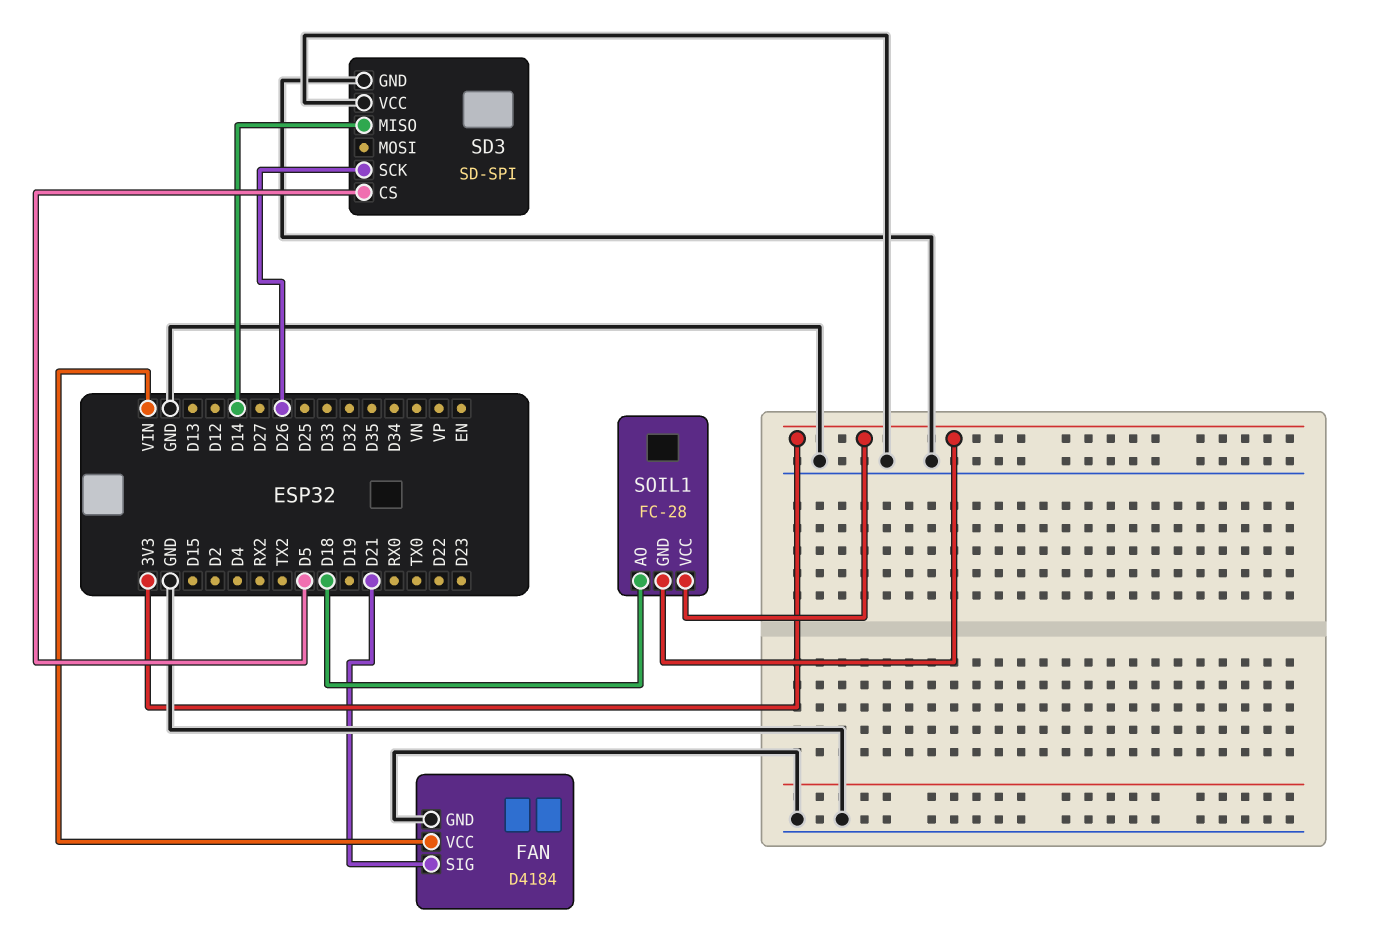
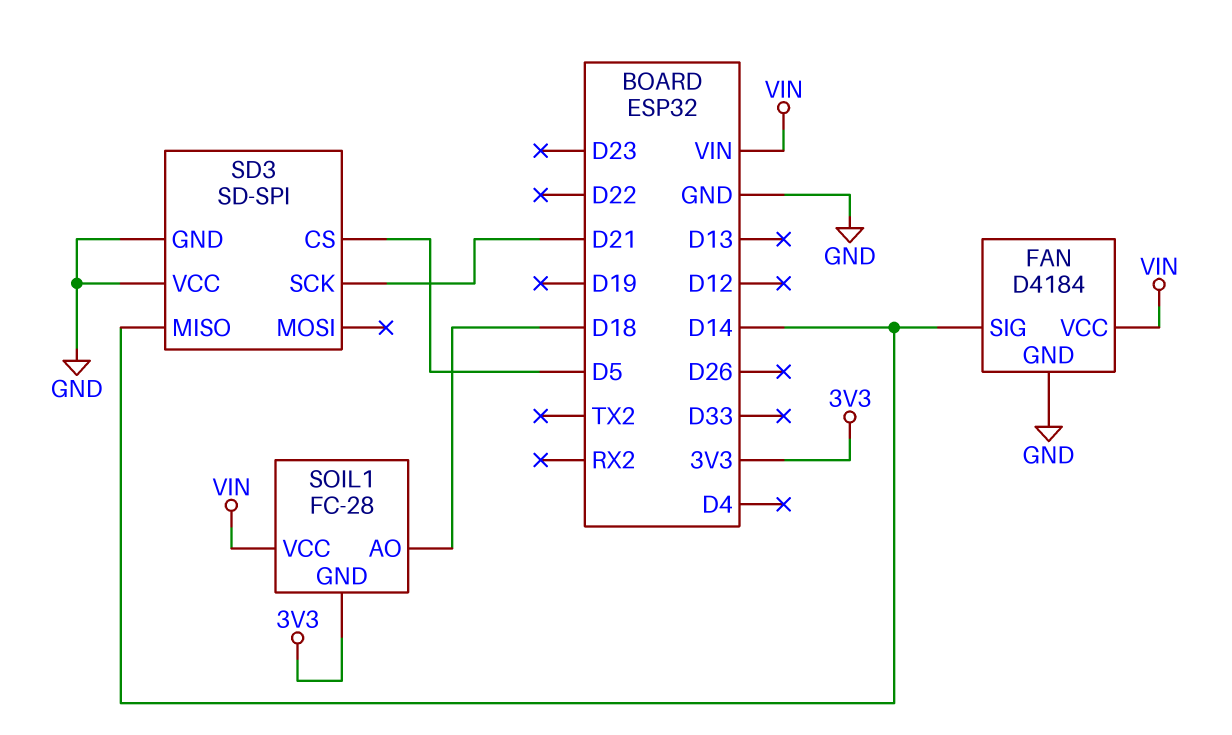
FAN pin SIG: D21 -> D14
SD3 pin SCK: D26 -> D21
SOIL1 pin VCC: 3V3 -> VIN

